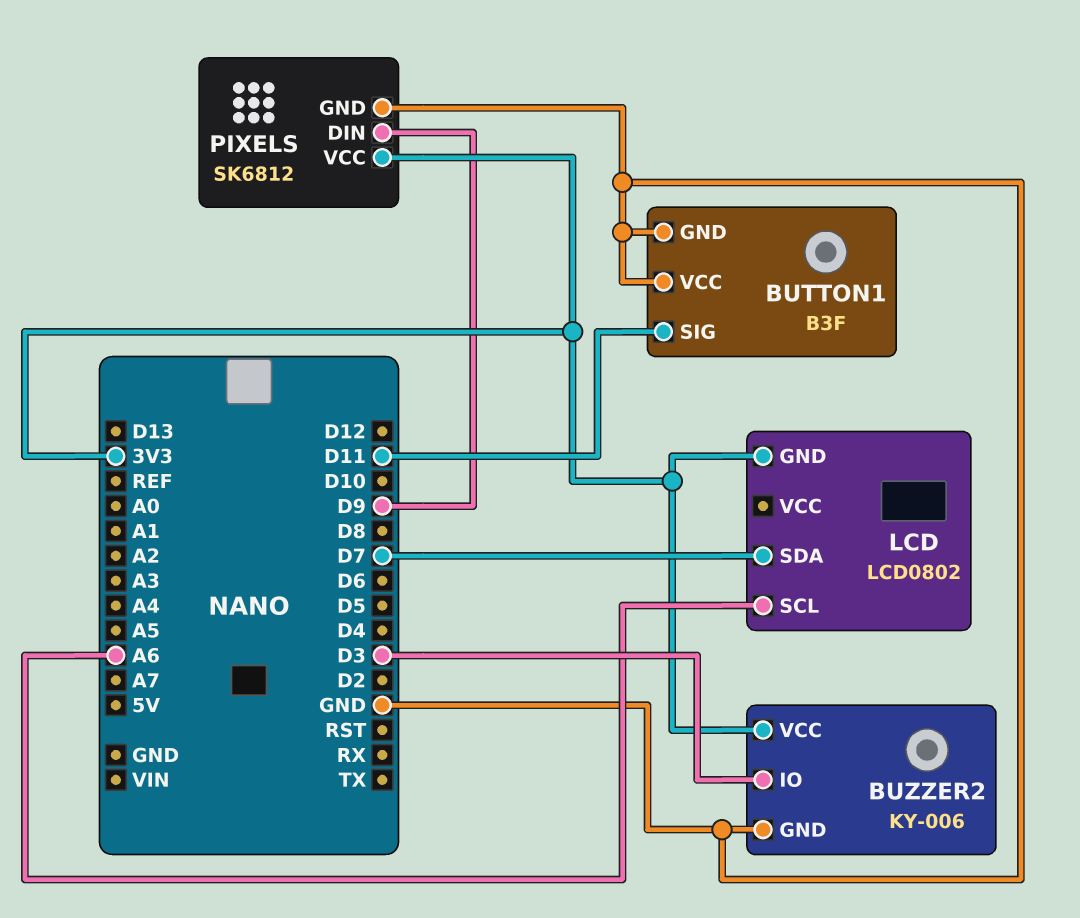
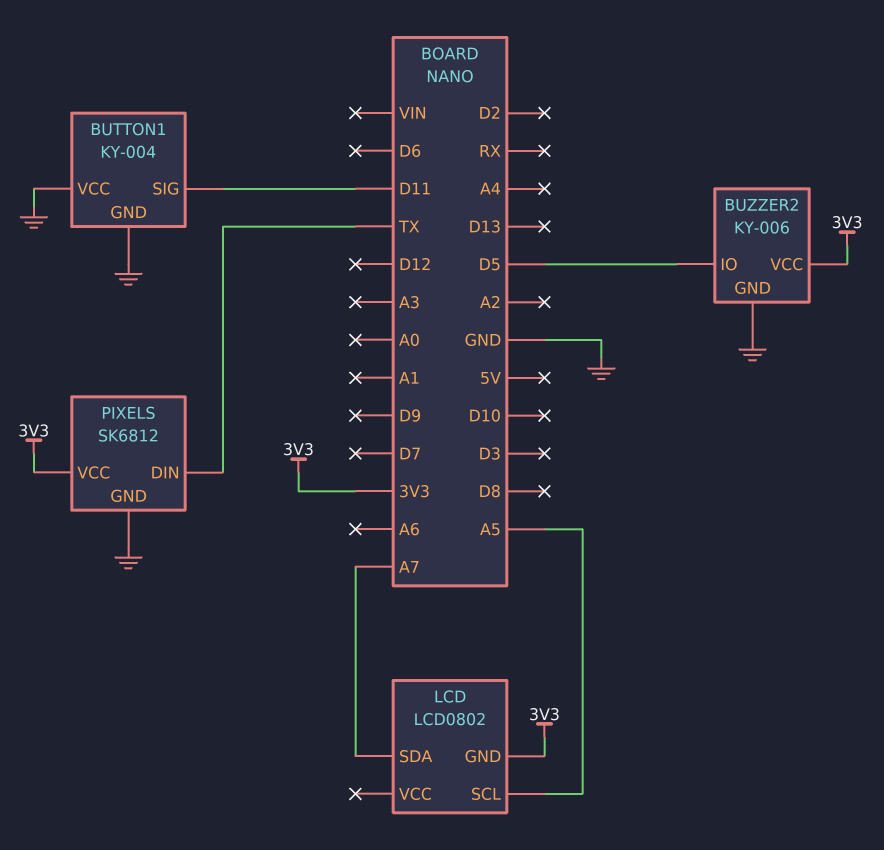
BUTTON1: B3F -> KY-004
BUZZER2 pin IO: D3 -> D5
LCD pin SCL: A6 -> A5
LCD pin SDA: D7 -> A7
PIXELS pin DIN: D9 -> TX

